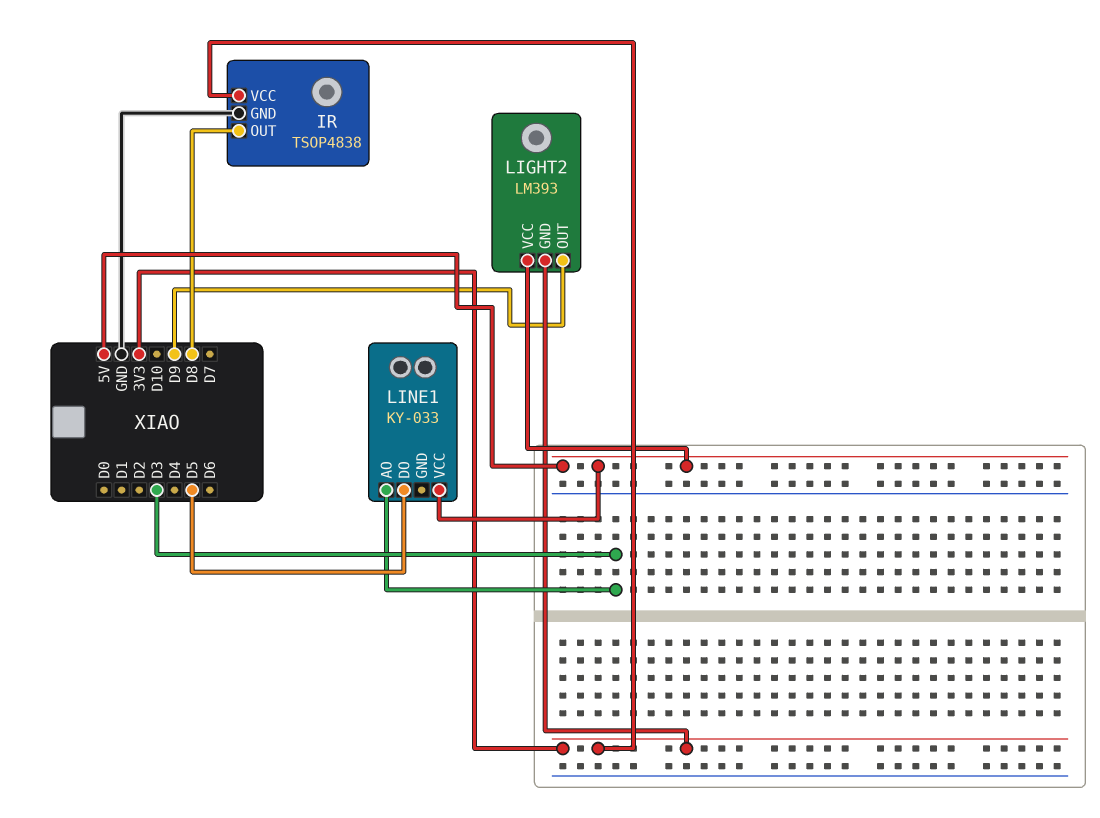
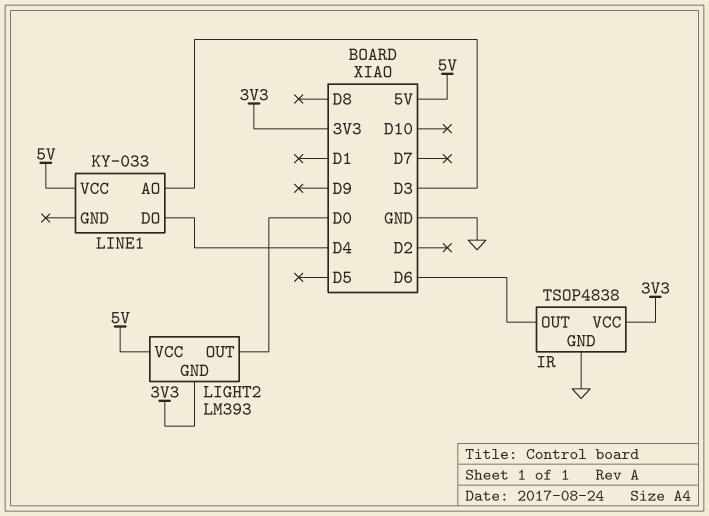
IR pin OUT: D8 -> D6
LIGHT2 pin OUT: D9 -> D0
LINE1 pin DO: D5 -> D4

